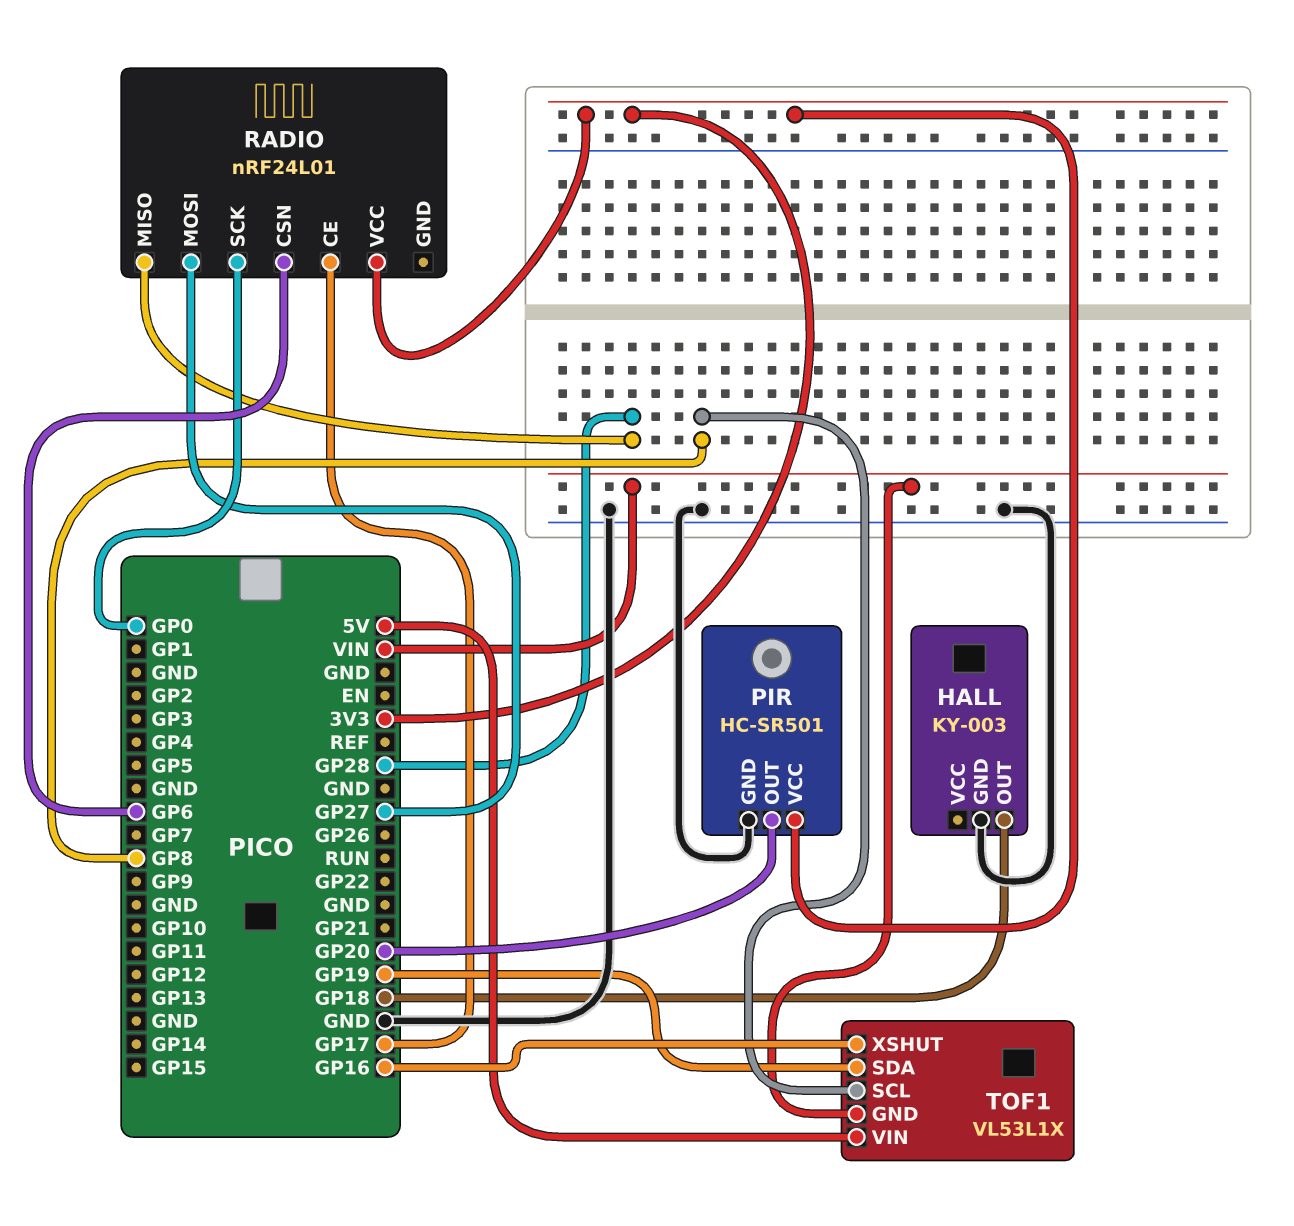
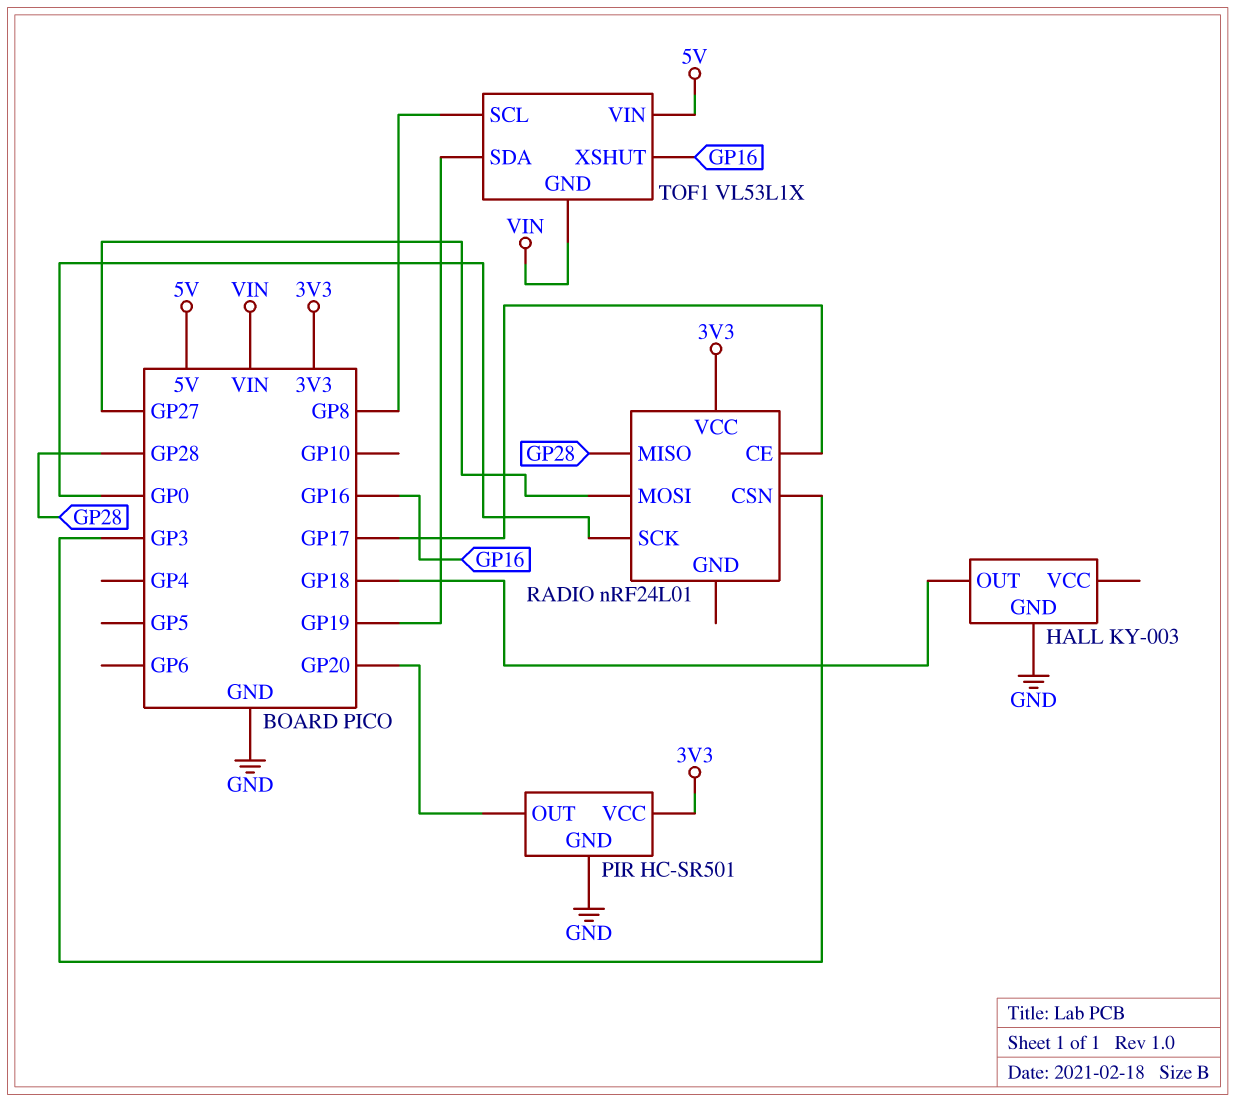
RADIO pin CSN: GP6 -> GP3

